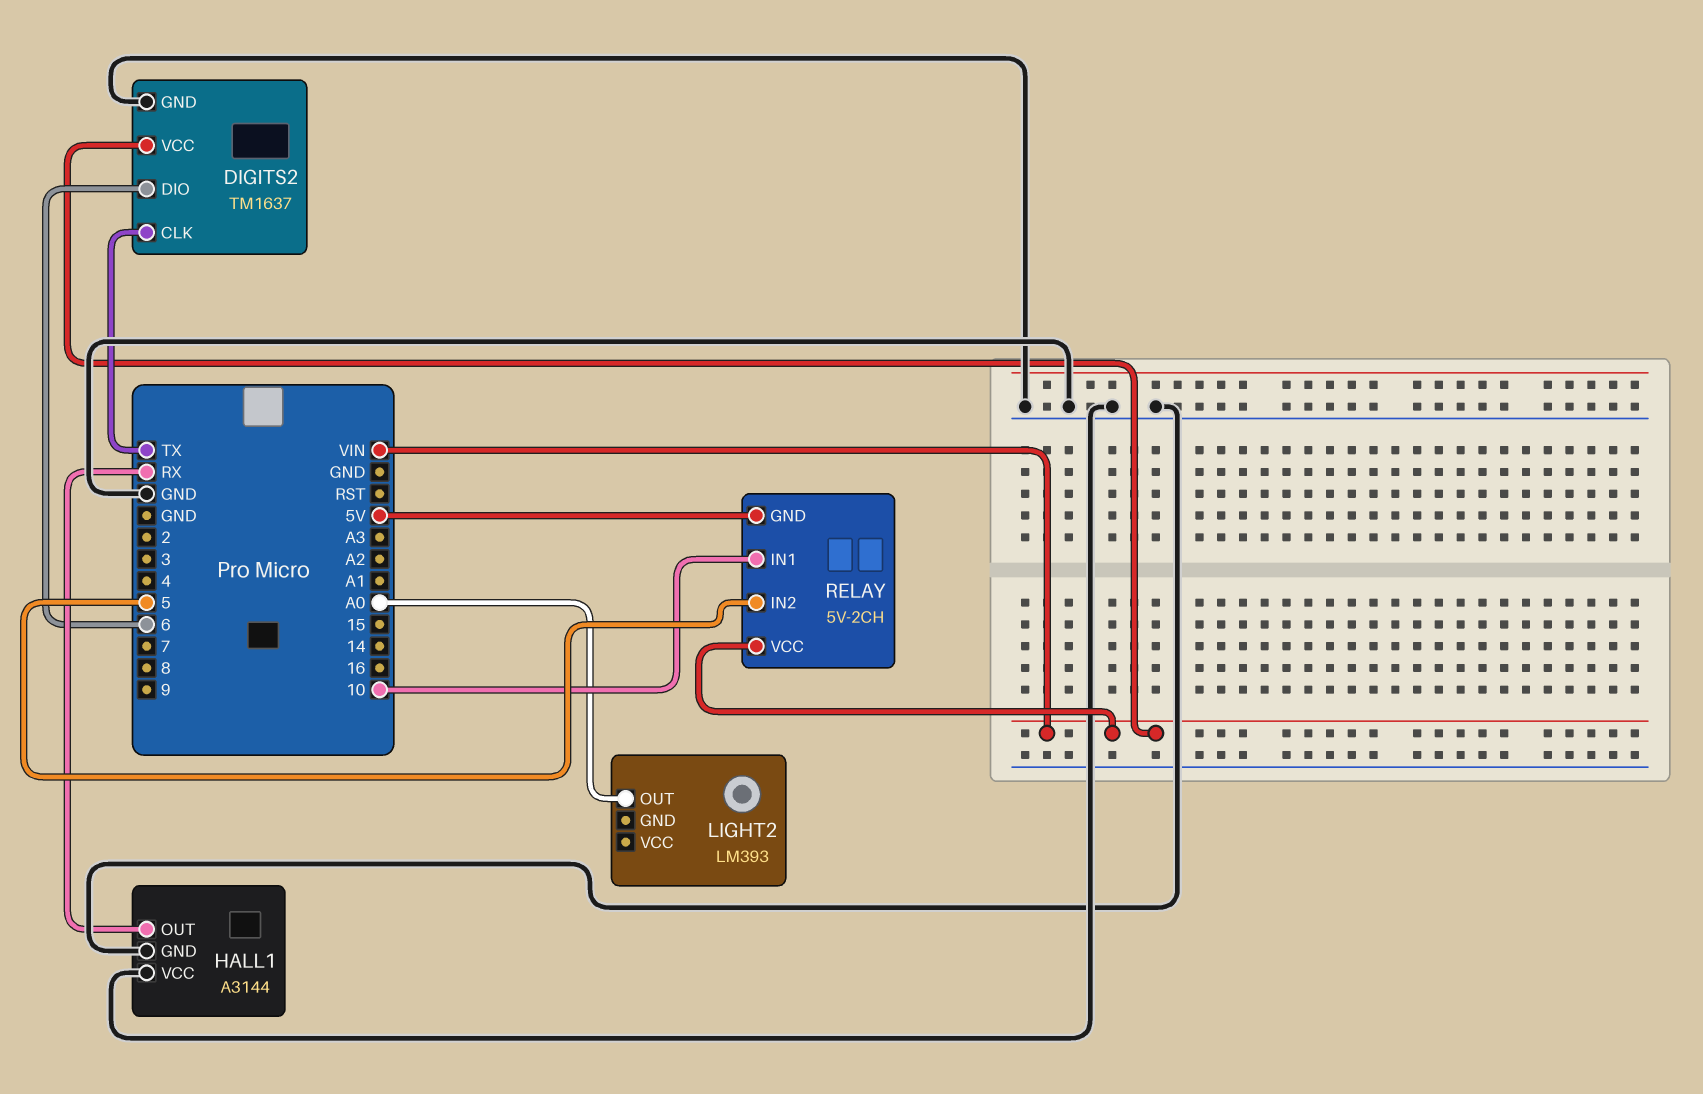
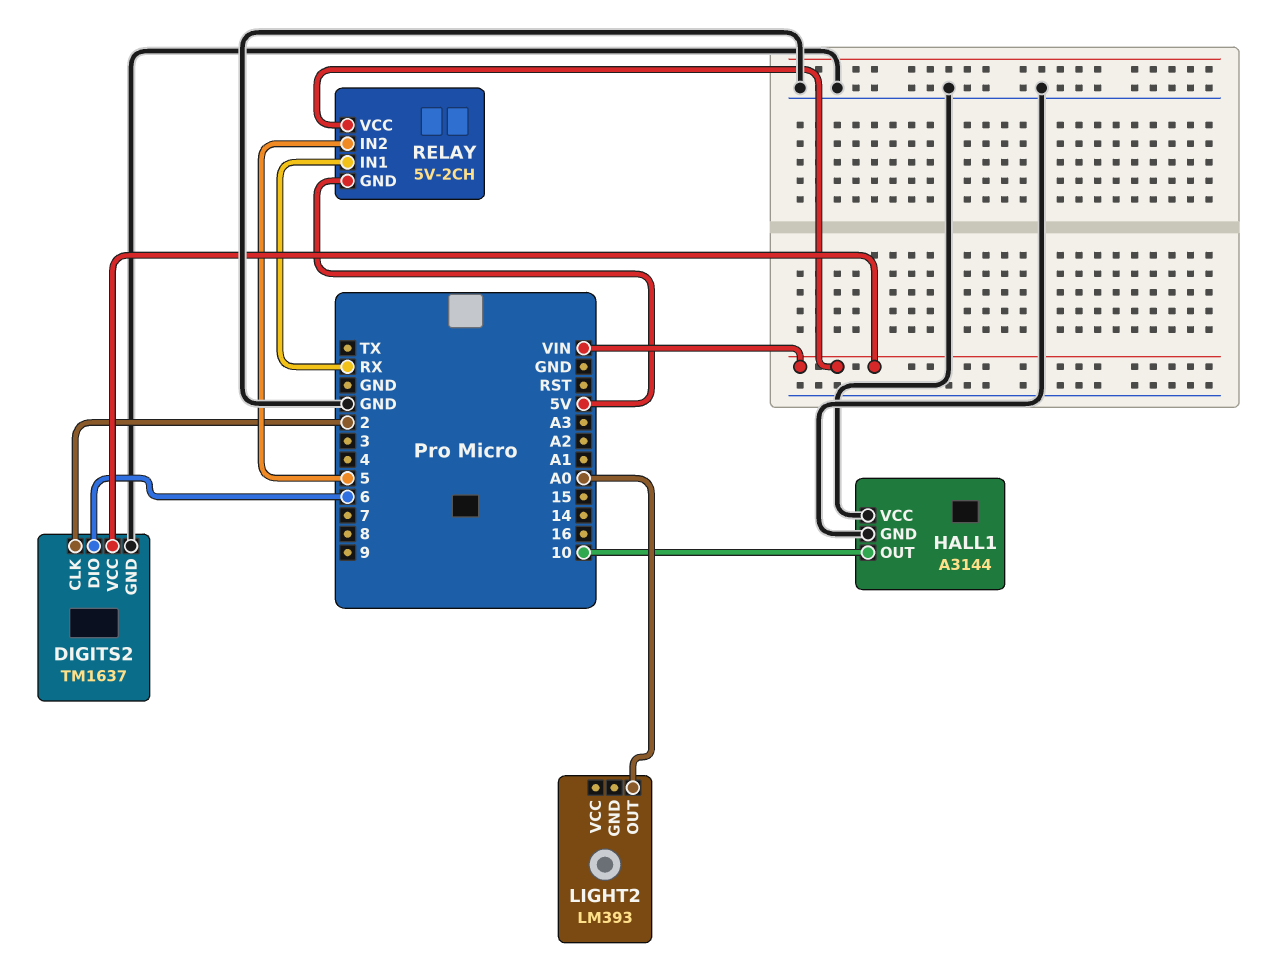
DIGITS2 pin CLK: TX -> 2
HALL1 pin OUT: RX -> 10
RELAY pin IN1: 10 -> RX

